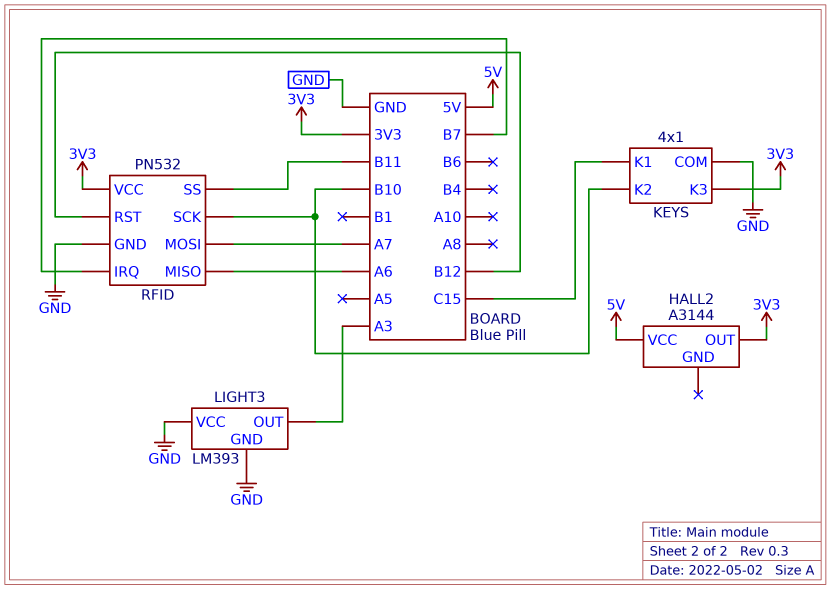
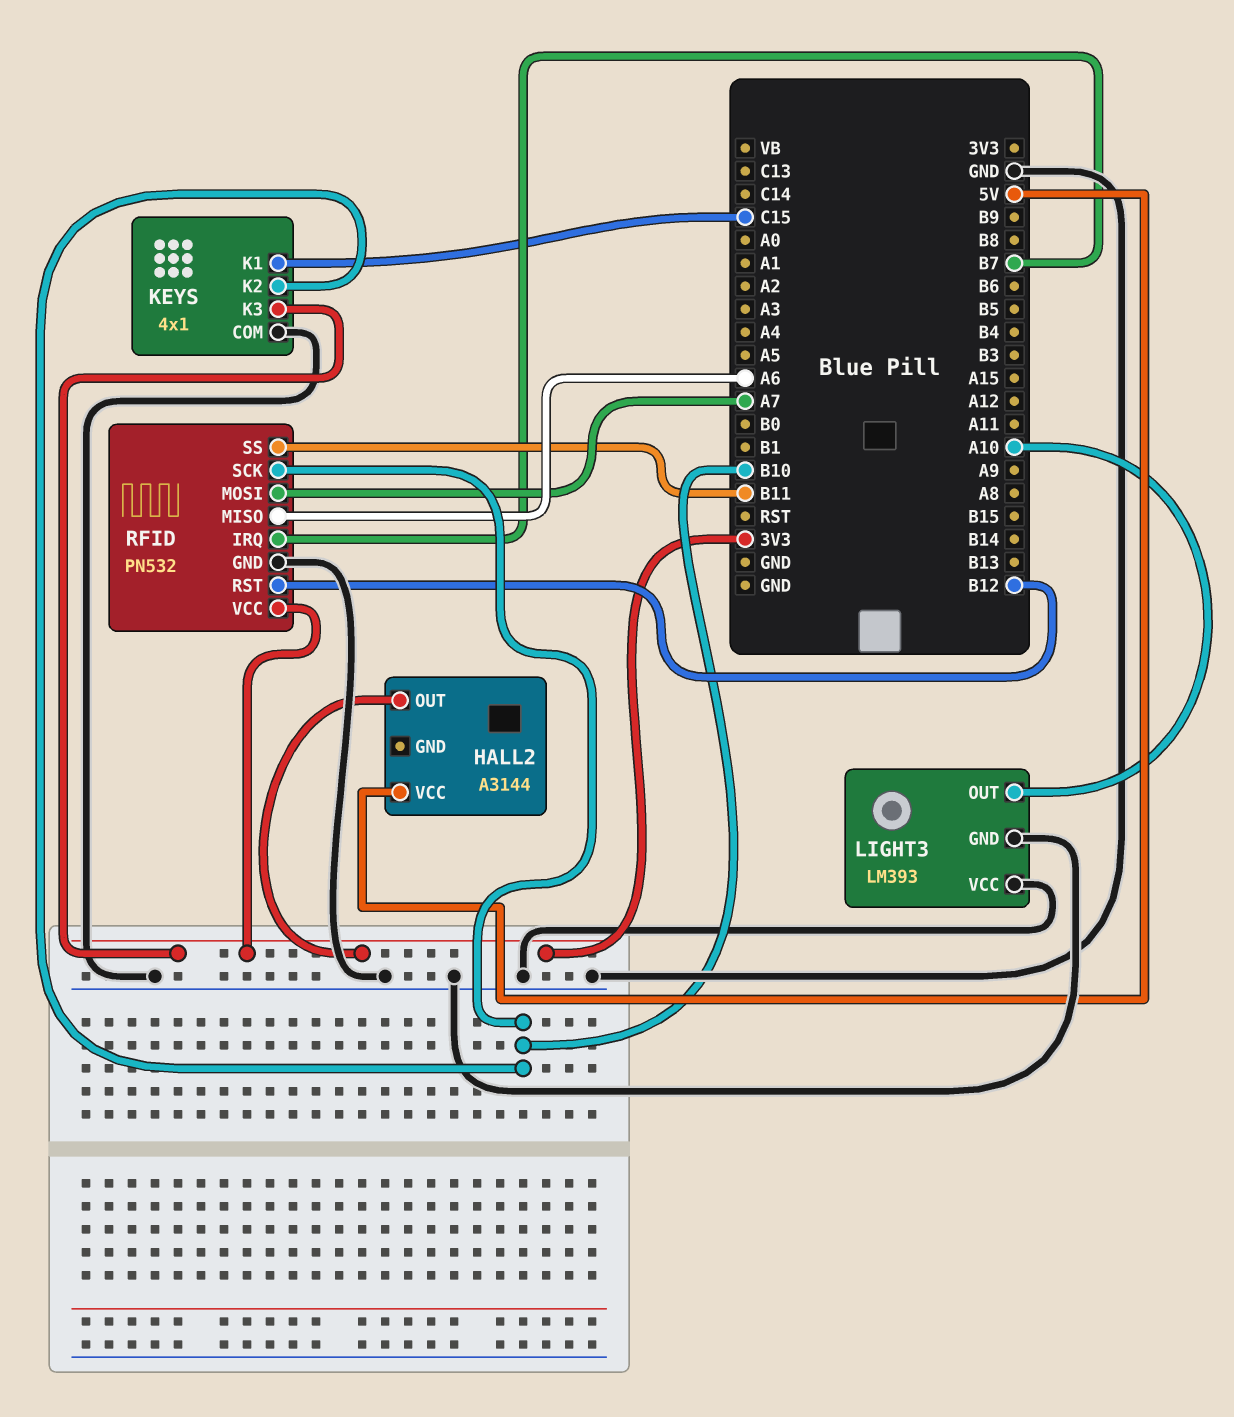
LIGHT3 pin OUT: A3 -> A10

